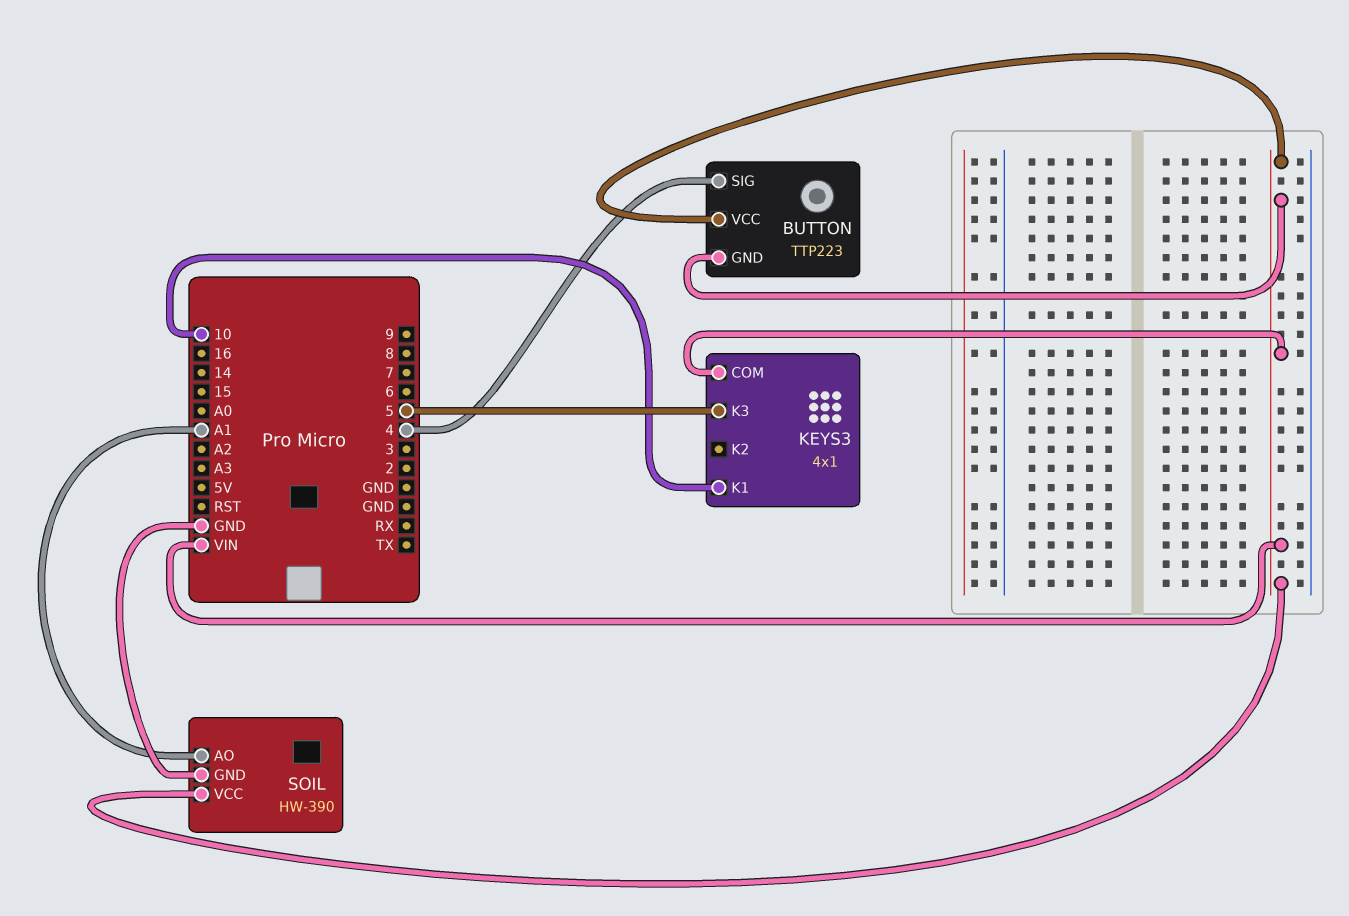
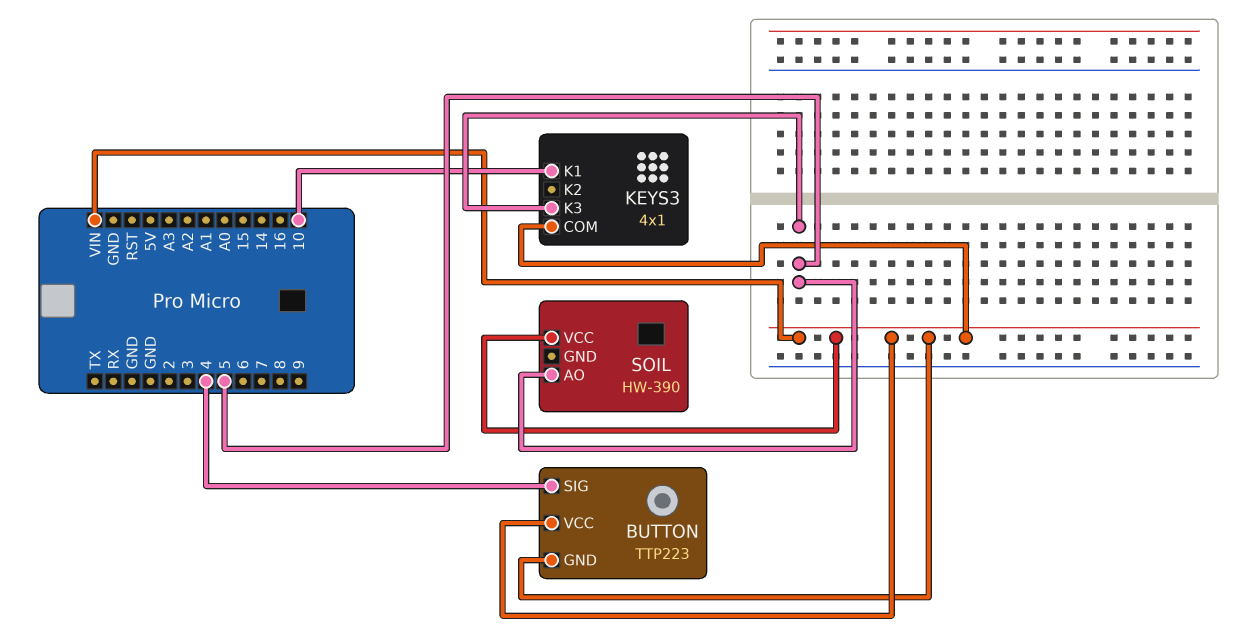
SOIL pin AO: A1 -> 5
SOIL pin GND: GND -> none

